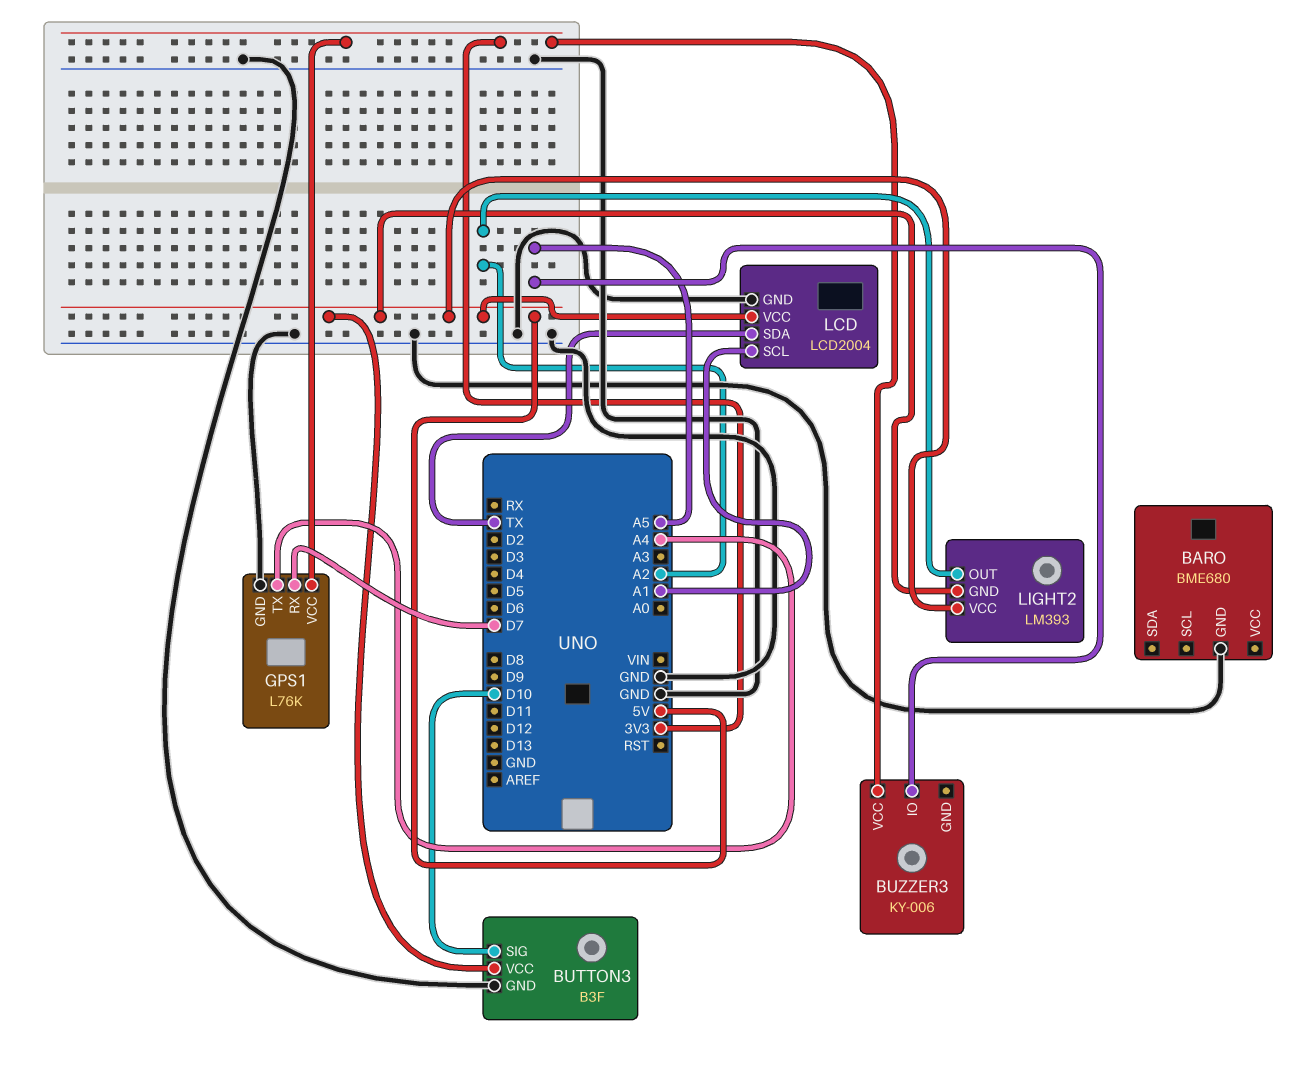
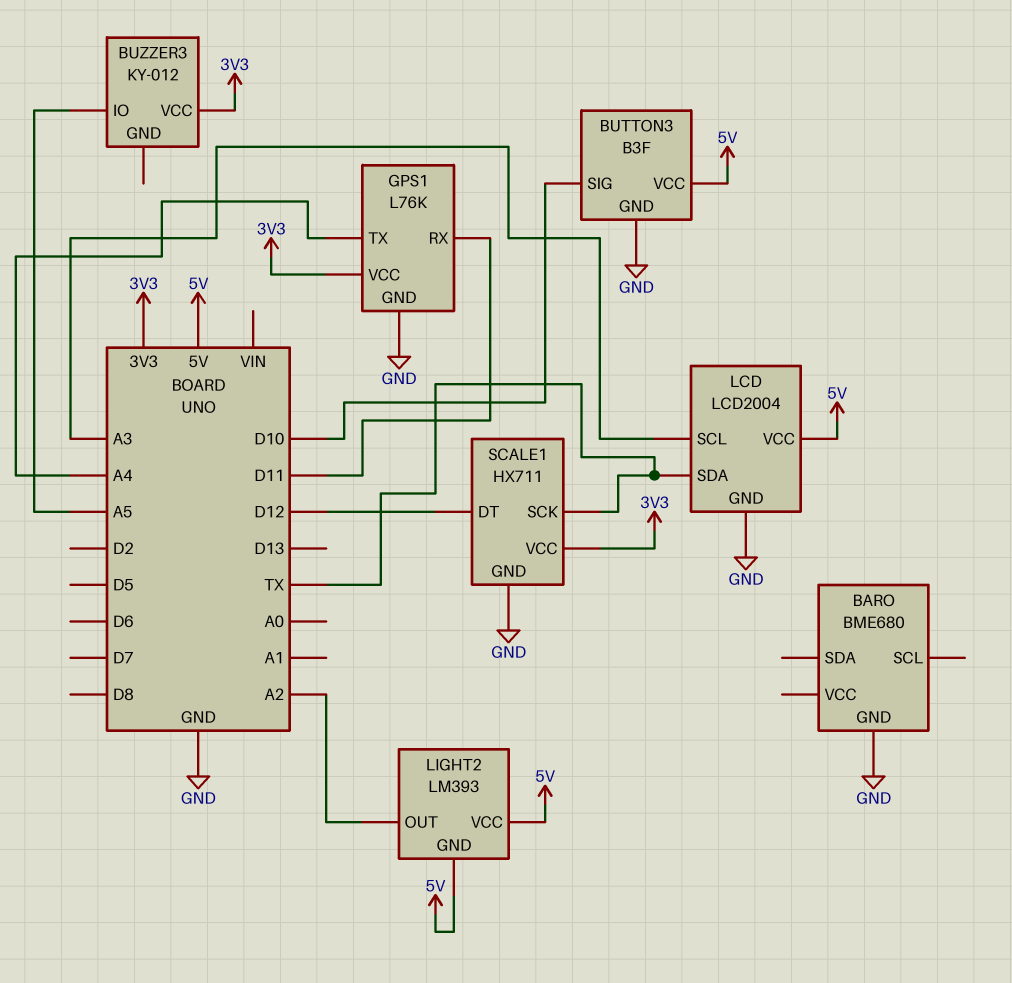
BUZZER3: KY-006 -> KY-012
GPS1 pin RX: D7 -> D11
LCD pin SCL: A1 -> A3
SCALE1: none -> HX711
SCALE1 pin DT: none -> D12
SCALE1 pin GND: none -> GND
SCALE1 pin SCK: none -> TX
SCALE1 pin VCC: none -> 3V3

